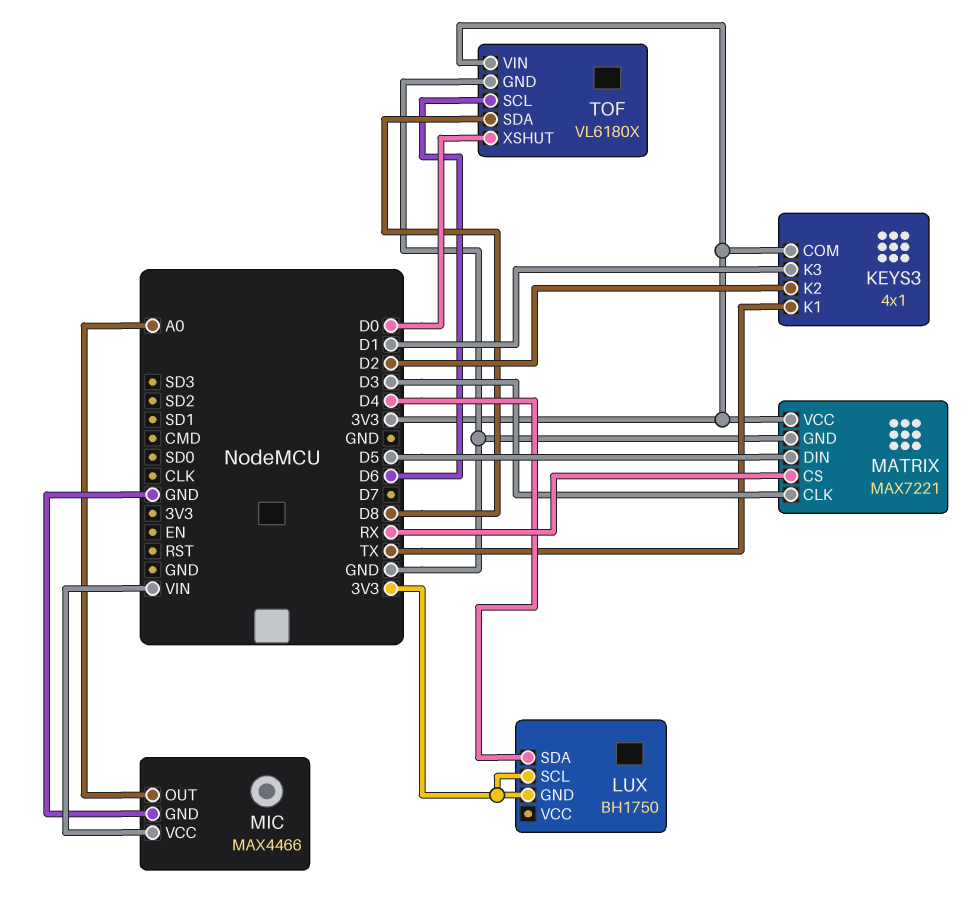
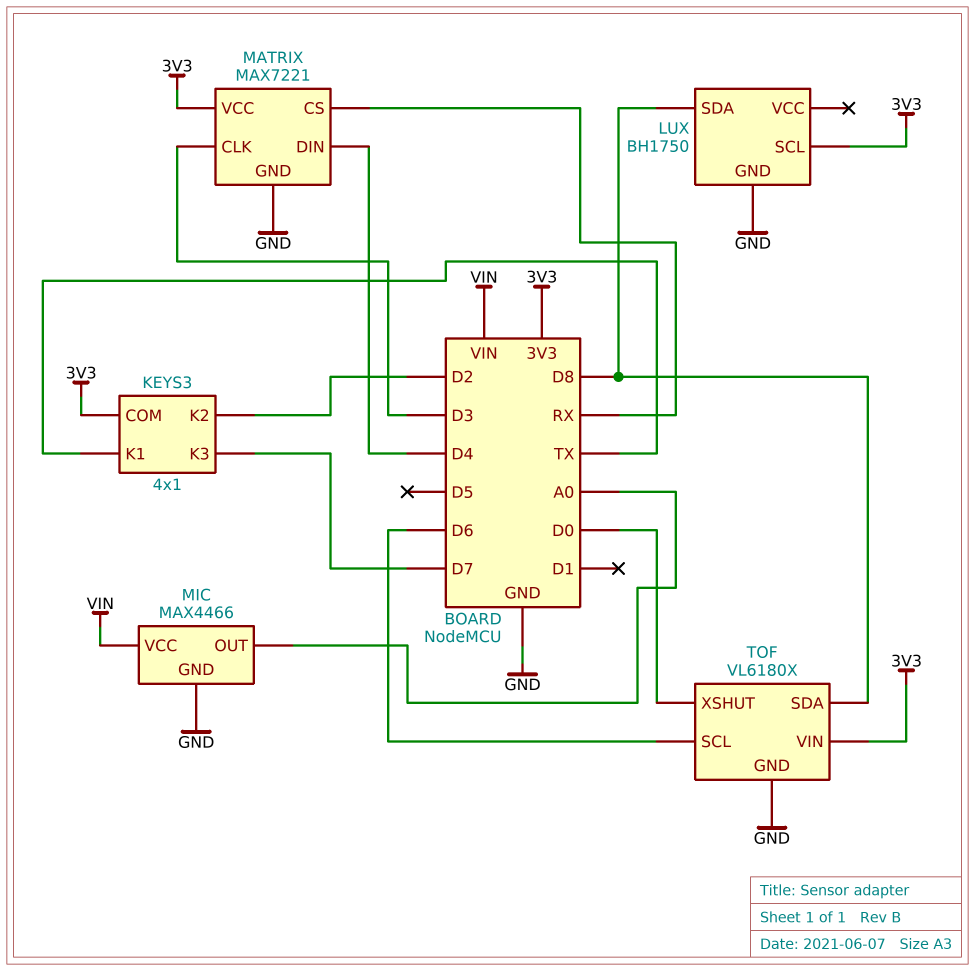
KEYS3 pin K3: D1 -> D7
LUX pin GND: 3V3 -> GND
LUX pin SDA: D4 -> D8
MATRIX pin DIN: D5 -> D4

